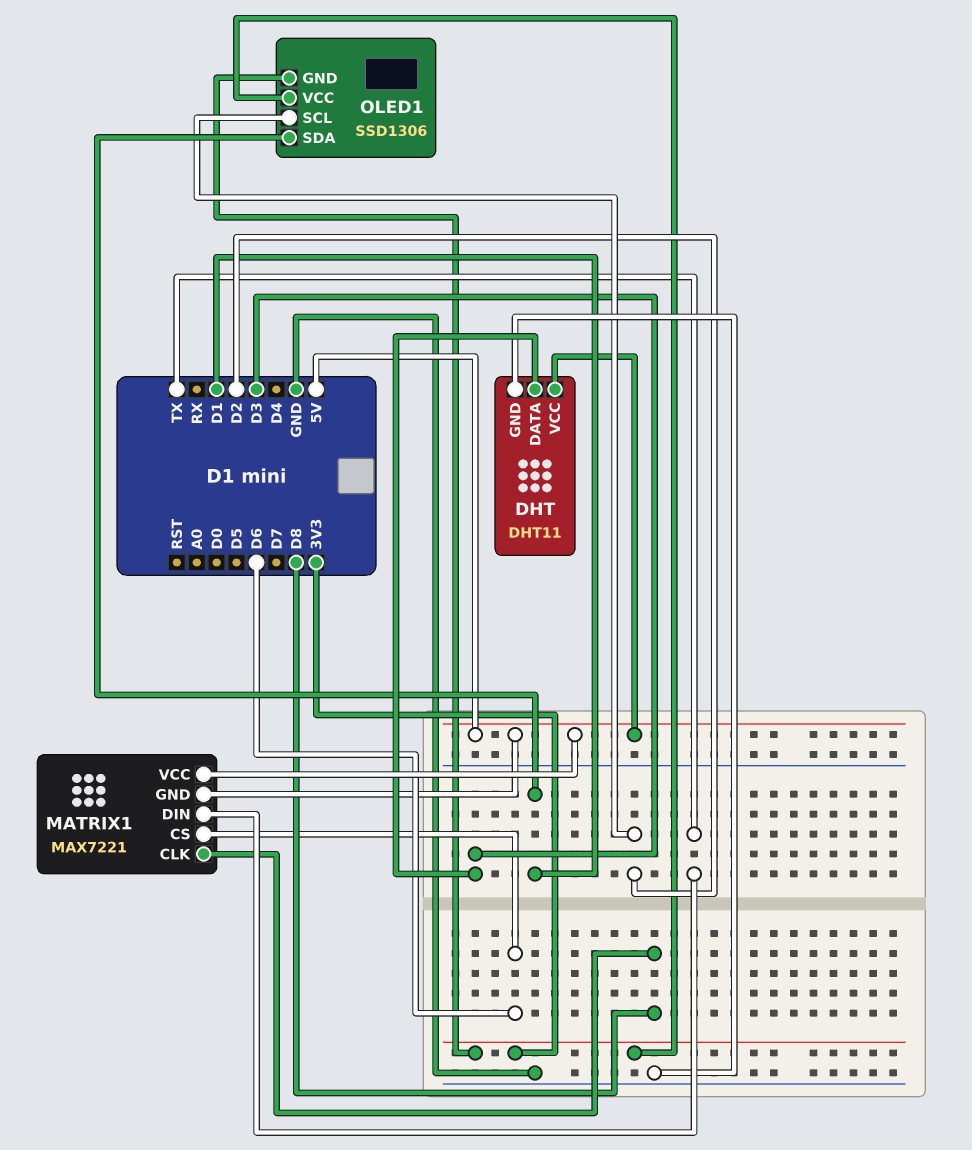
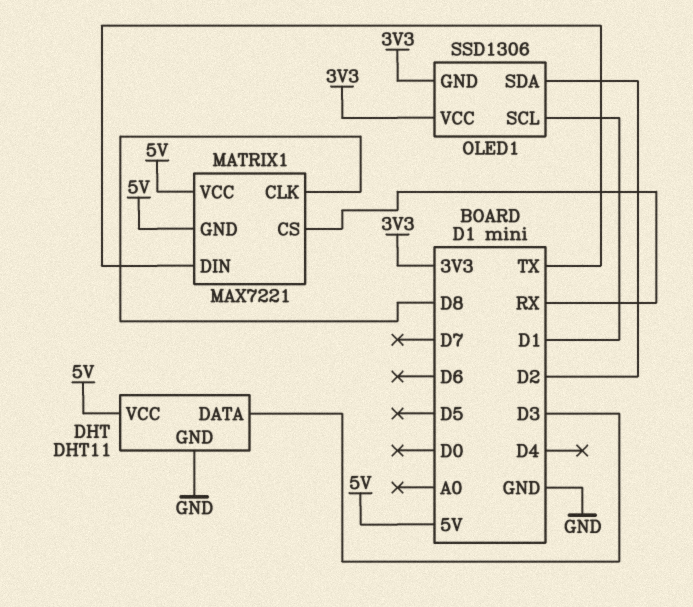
MATRIX1 pin CS: D6 -> RX
OLED1 pin SCL: D2 -> D1
OLED1 pin SDA: D1 -> D2

